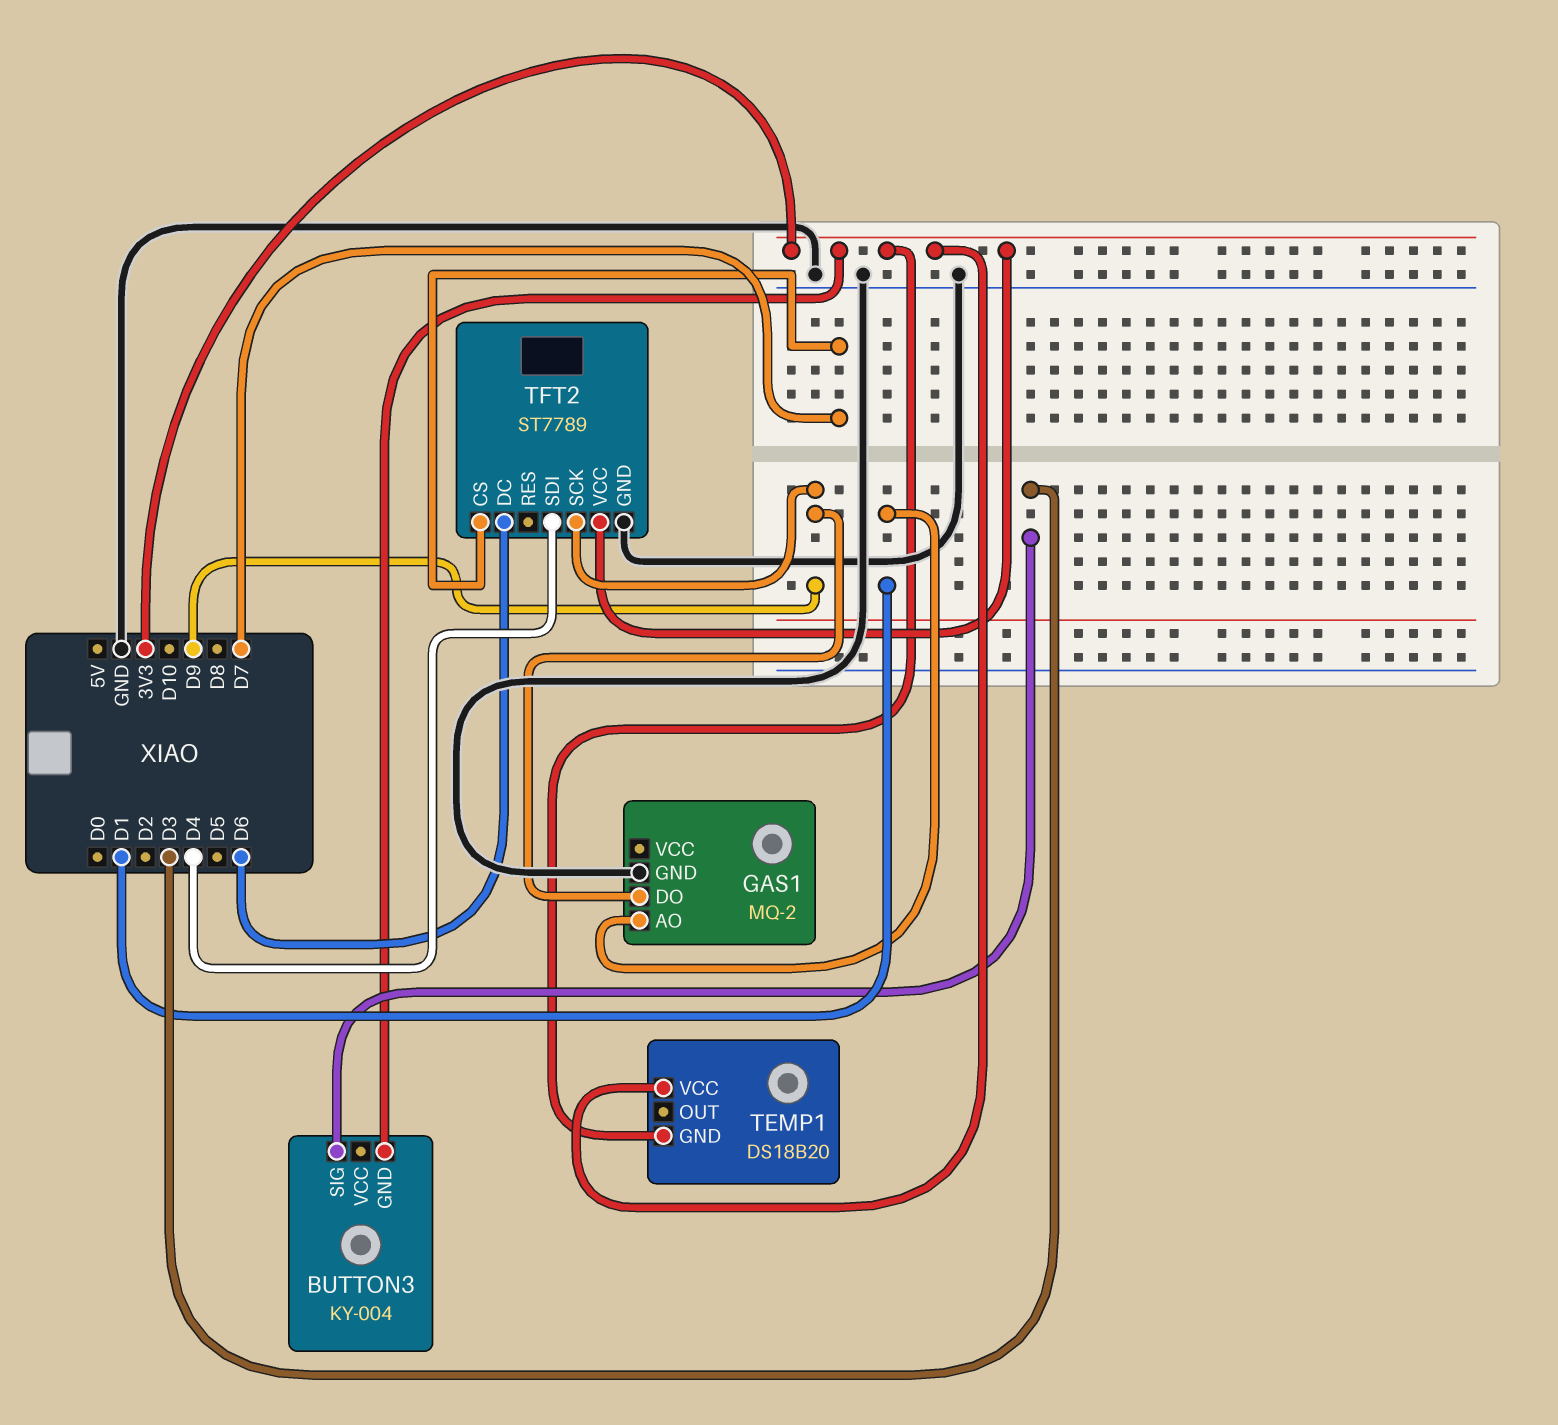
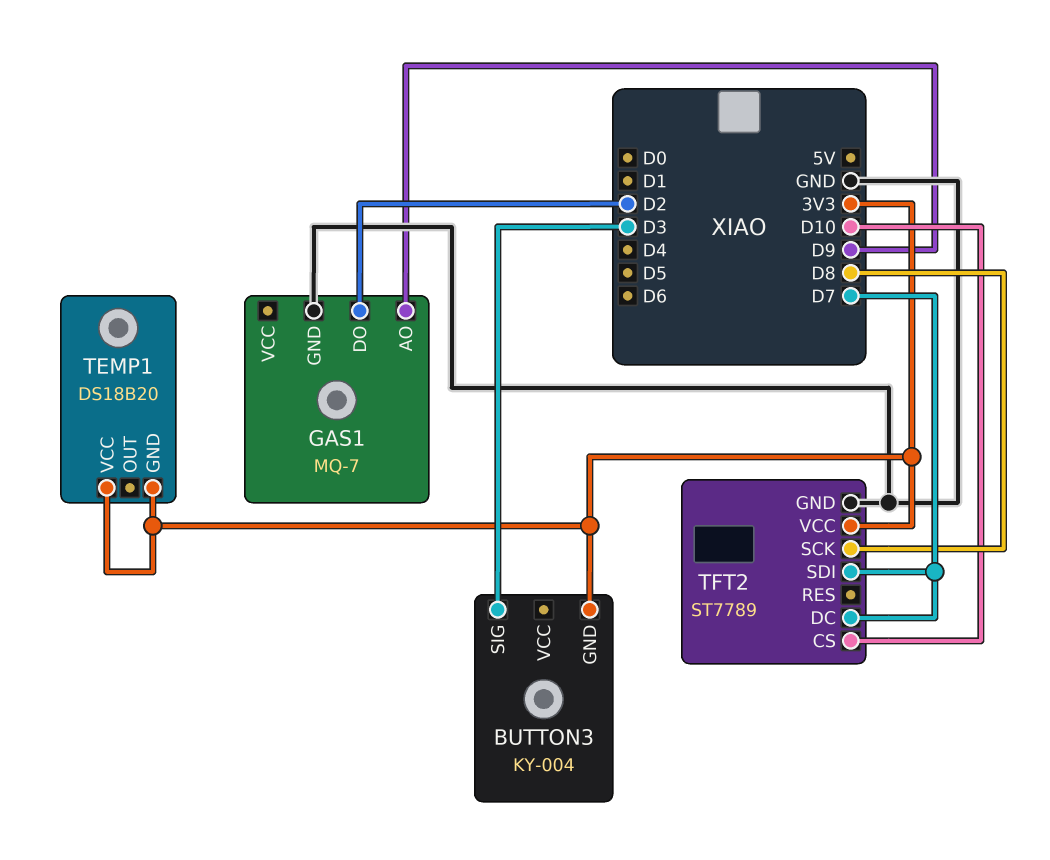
GAS1: MQ-2 -> MQ-7
GAS1 pin AO: D1 -> D9
GAS1 pin DO: D9 -> D2
TFT2 pin CS: D7 -> D10
TFT2 pin DC: D6 -> D7
TFT2 pin SCK: D9 -> D8
TFT2 pin SDI: D4 -> D7

